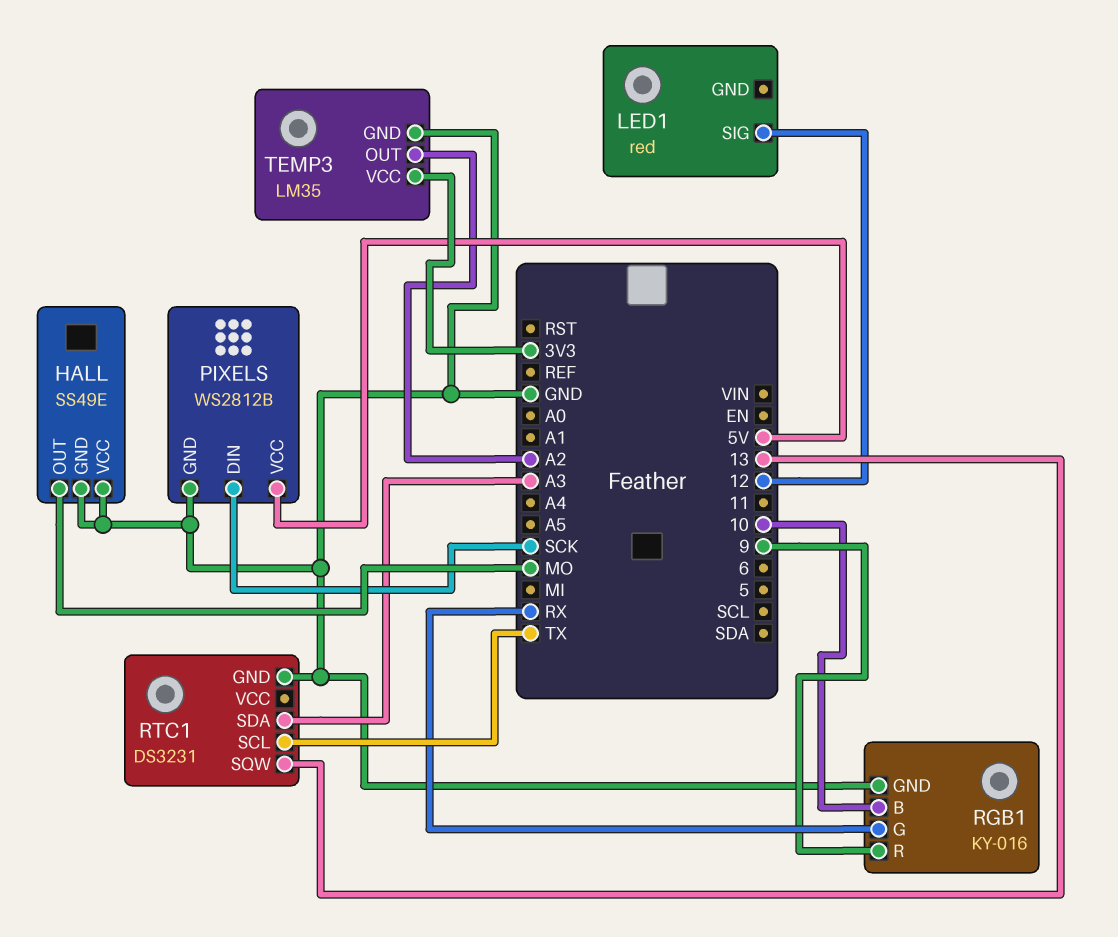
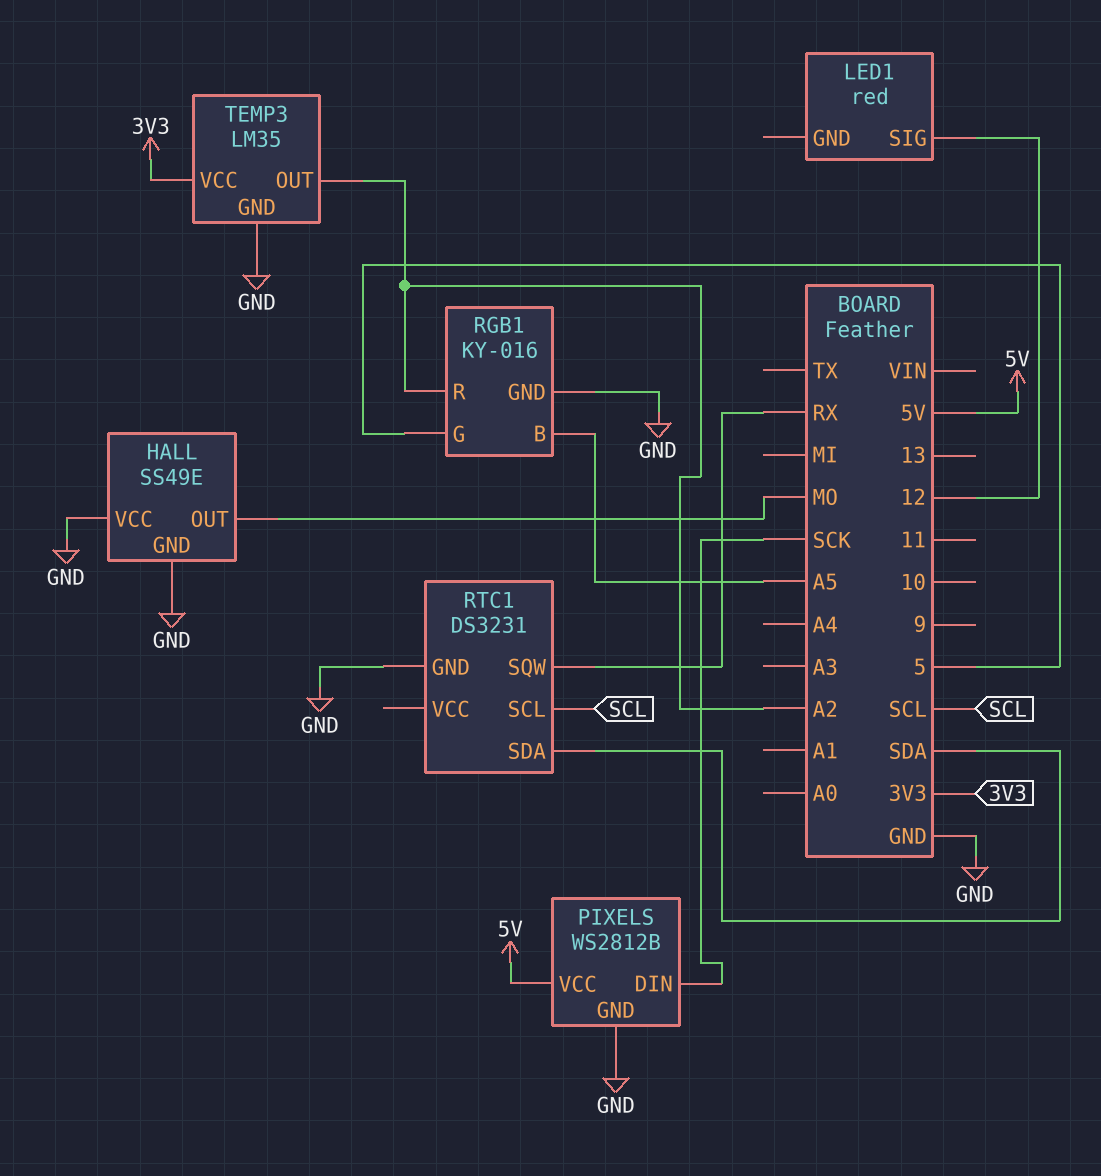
RGB1 pin B: 10 -> A5
RGB1 pin G: RX -> 5
RGB1 pin R: 9 -> A2
RTC1 pin SCL: TX -> SCL
RTC1 pin SDA: A3 -> SDA
RTC1 pin SQW: 13 -> RX

